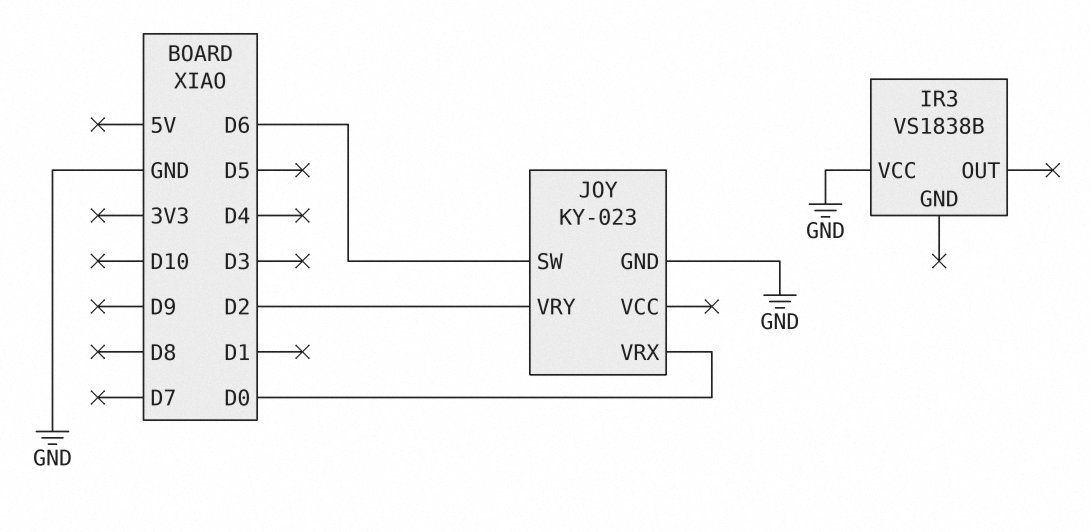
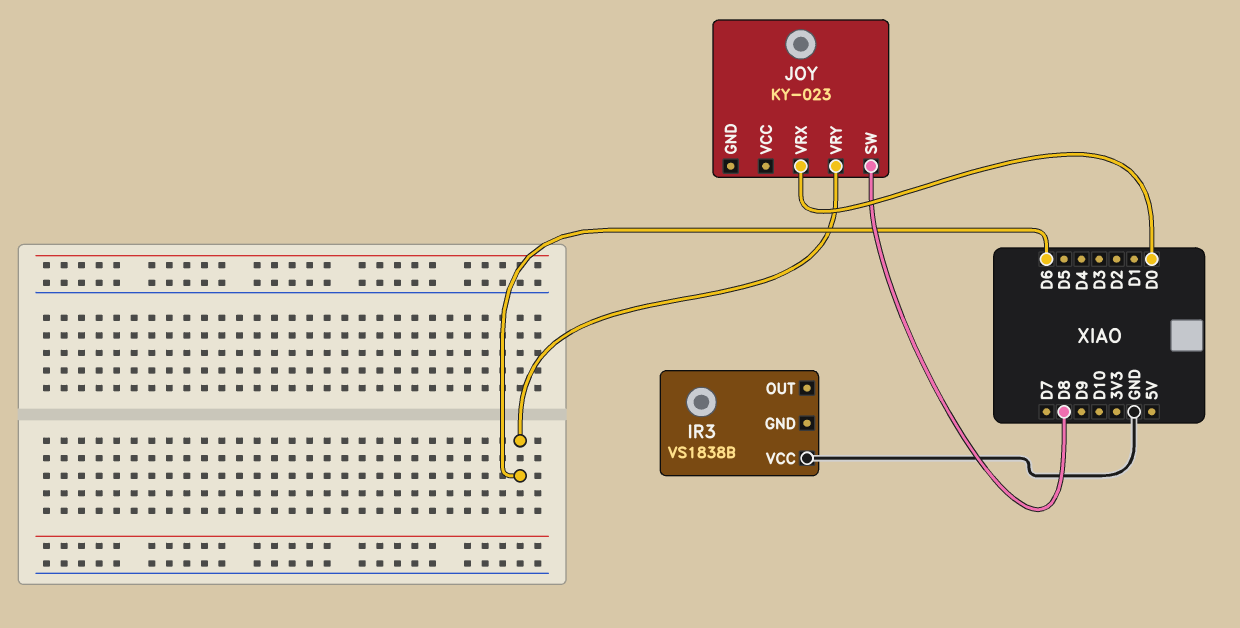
JOY pin GND: GND -> none
JOY pin SW: D6 -> D8
JOY pin VRY: D2 -> D6

